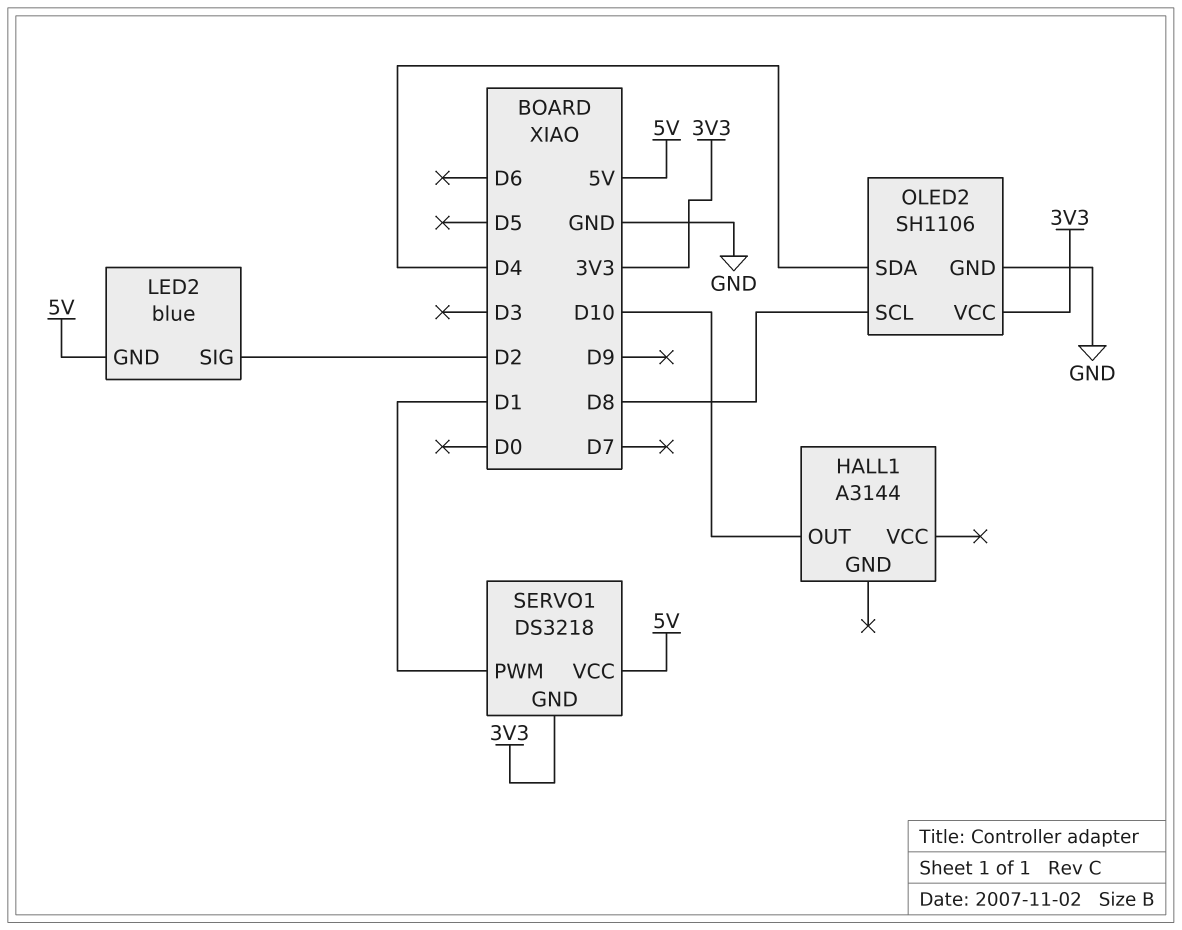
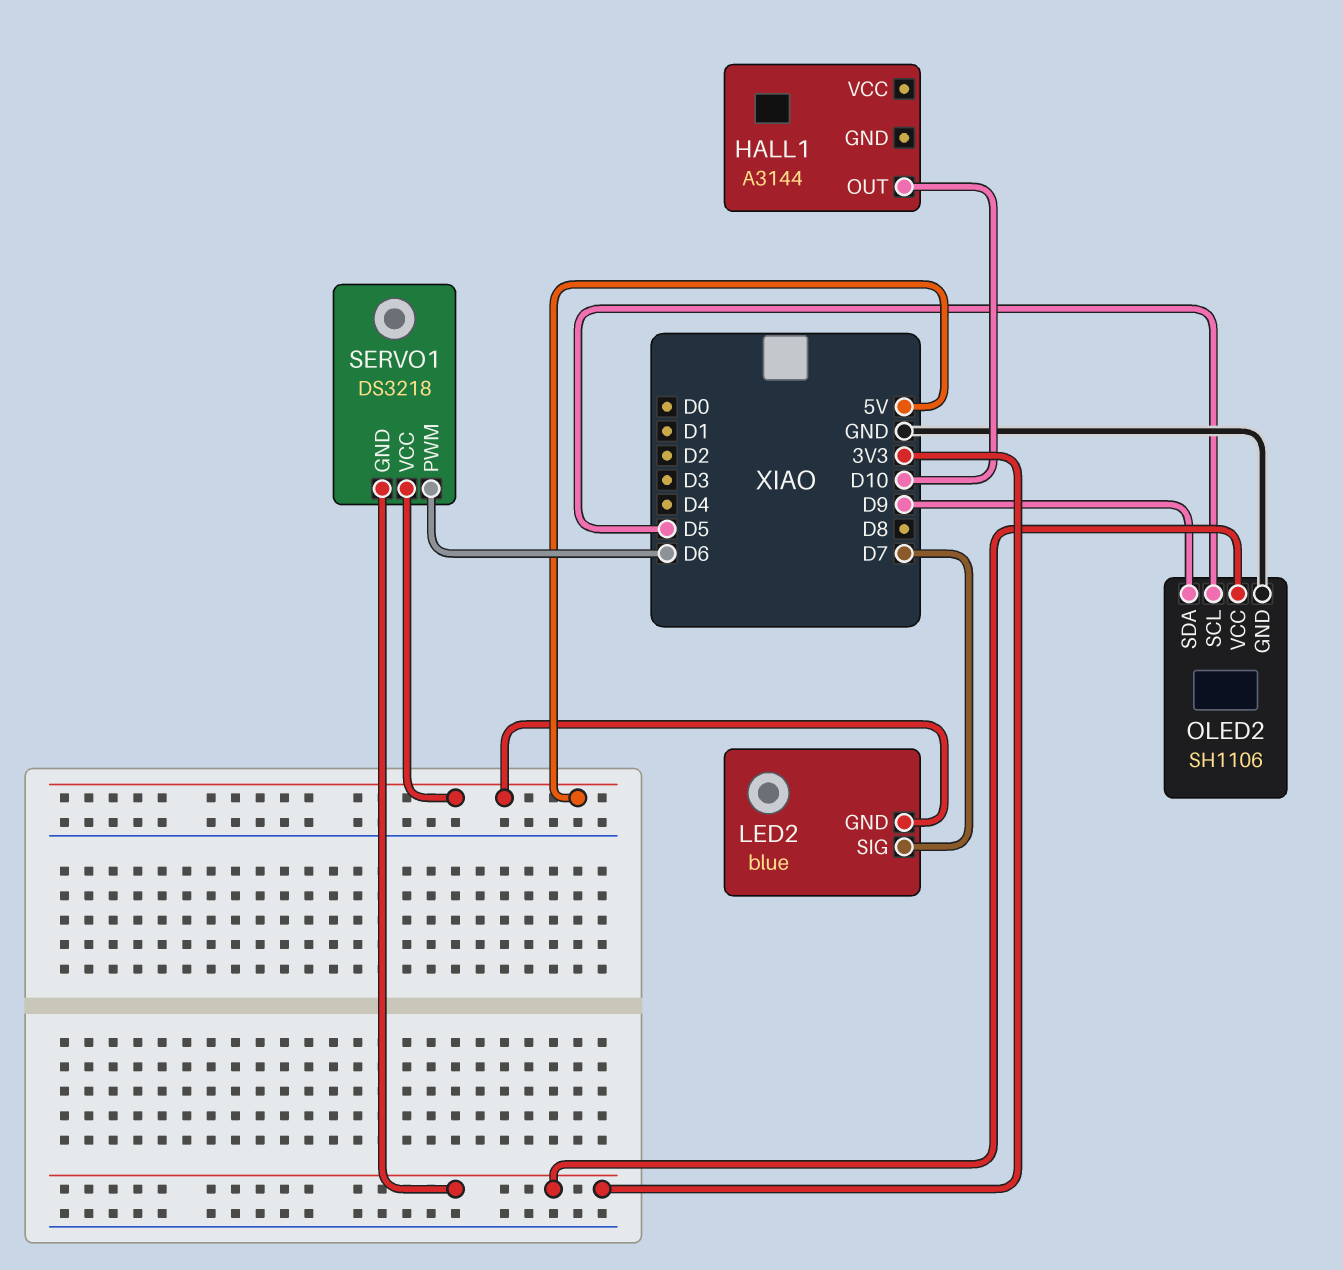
LED2 pin SIG: D2 -> D7
OLED2 pin SCL: D8 -> D5
OLED2 pin SDA: D4 -> D9
SERVO1 pin PWM: D1 -> D6

